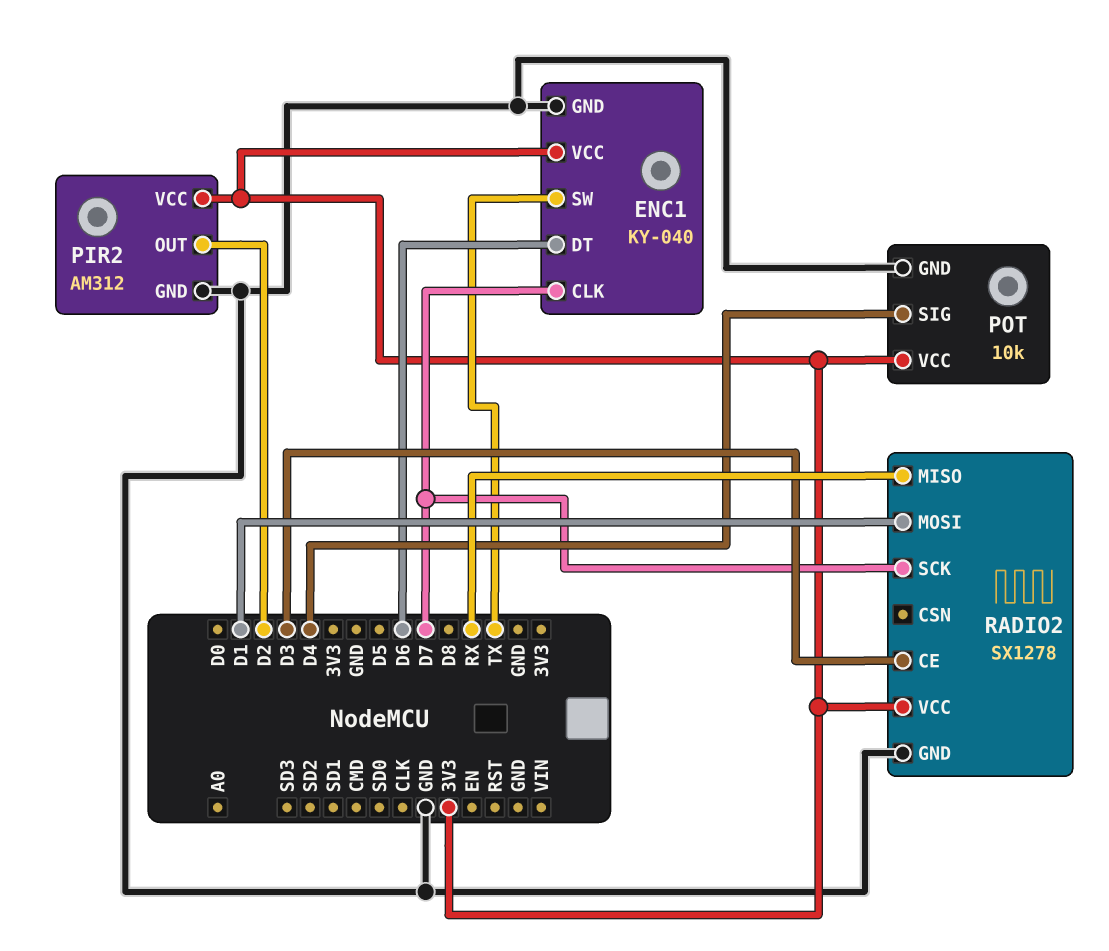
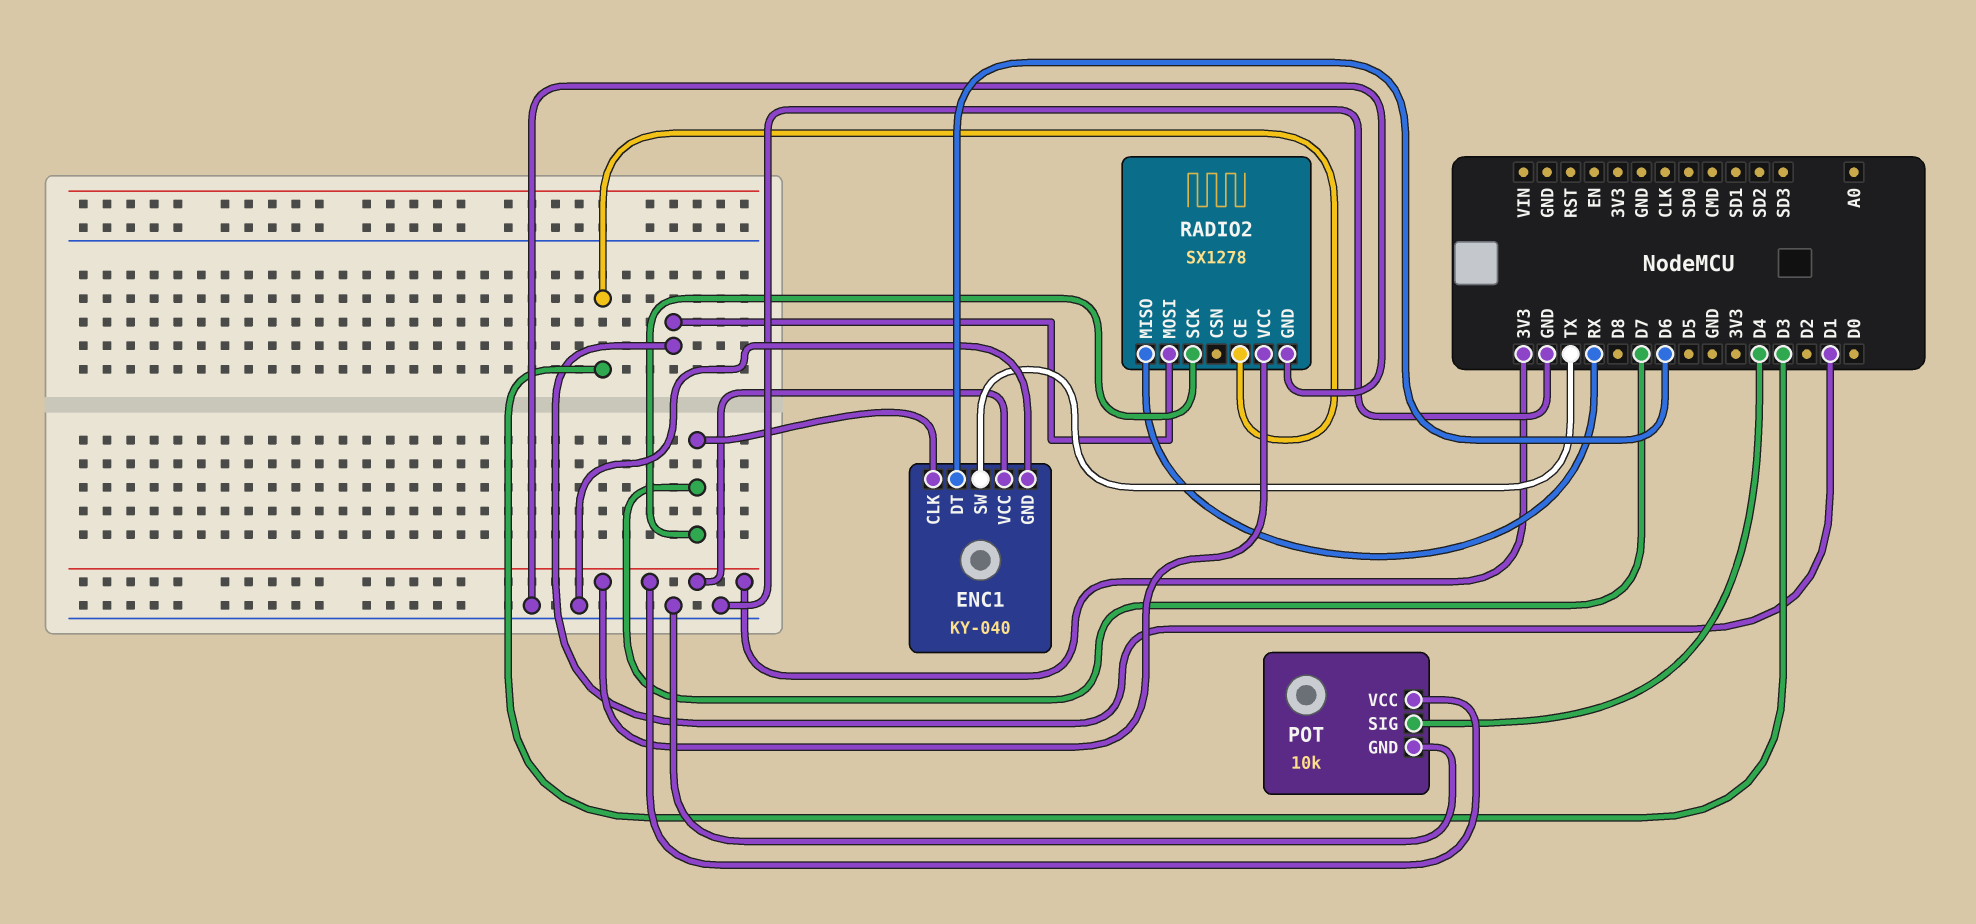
PIR2: AM312 -> none
PIR2 pin GND: GND -> none
PIR2 pin OUT: D2 -> none
PIR2 pin VCC: 3V3 -> none

